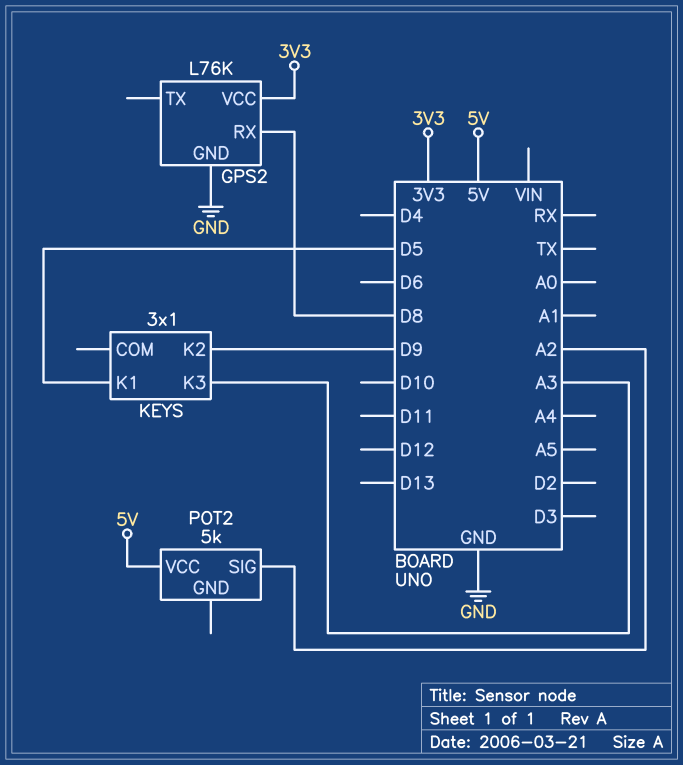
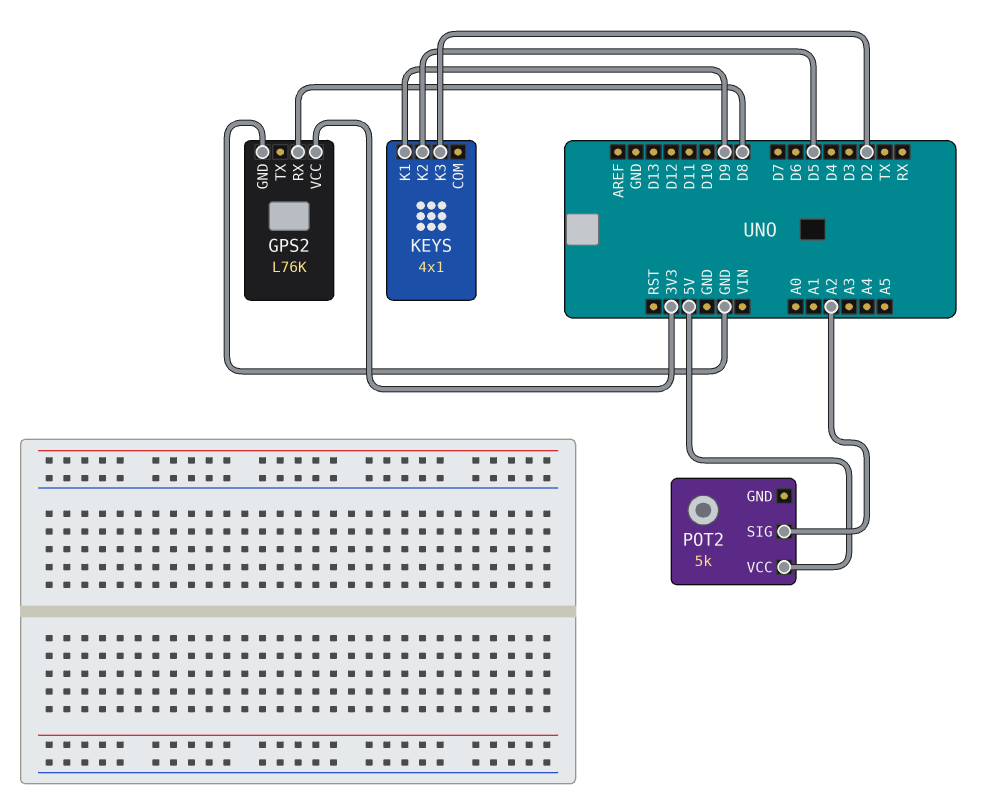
KEYS: 3x1 -> 4x1
KEYS pin K1: D5 -> D9
KEYS pin K2: D9 -> D5
KEYS pin K3: A3 -> D2

